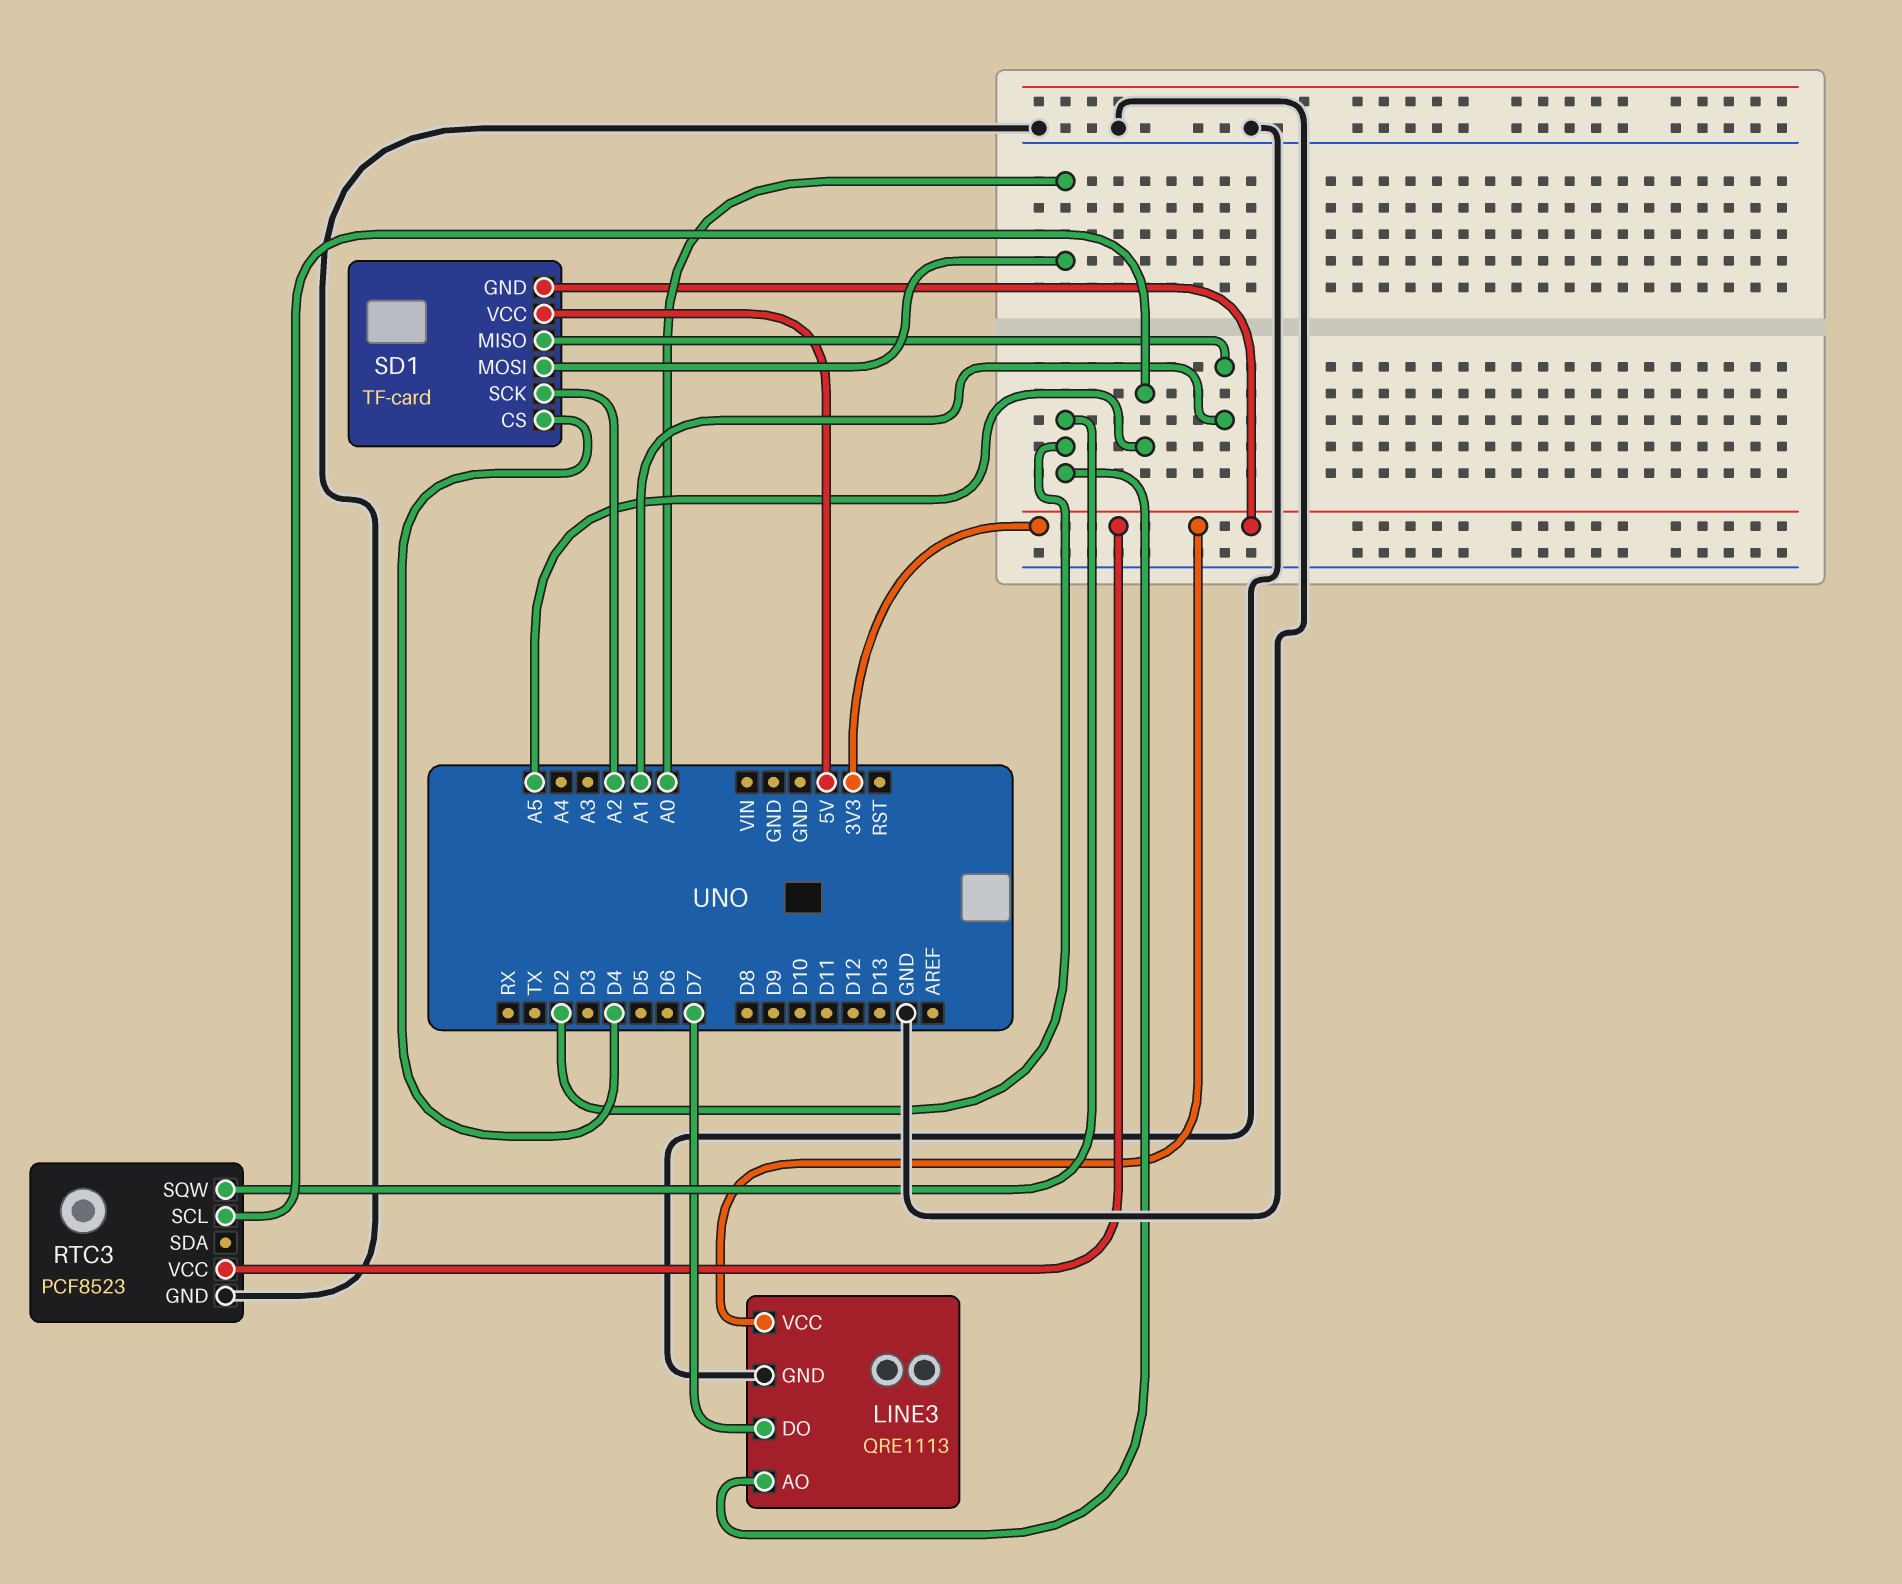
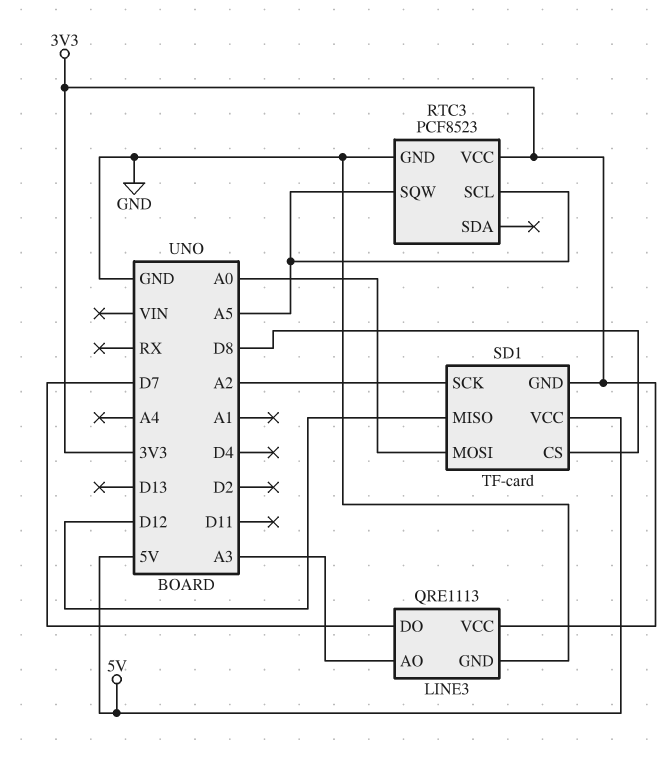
LINE3 pin AO: D2 -> A3
RTC3 pin SQW: D2 -> A5
SD1 pin CS: D4 -> D8
SD1 pin MISO: A1 -> D12

